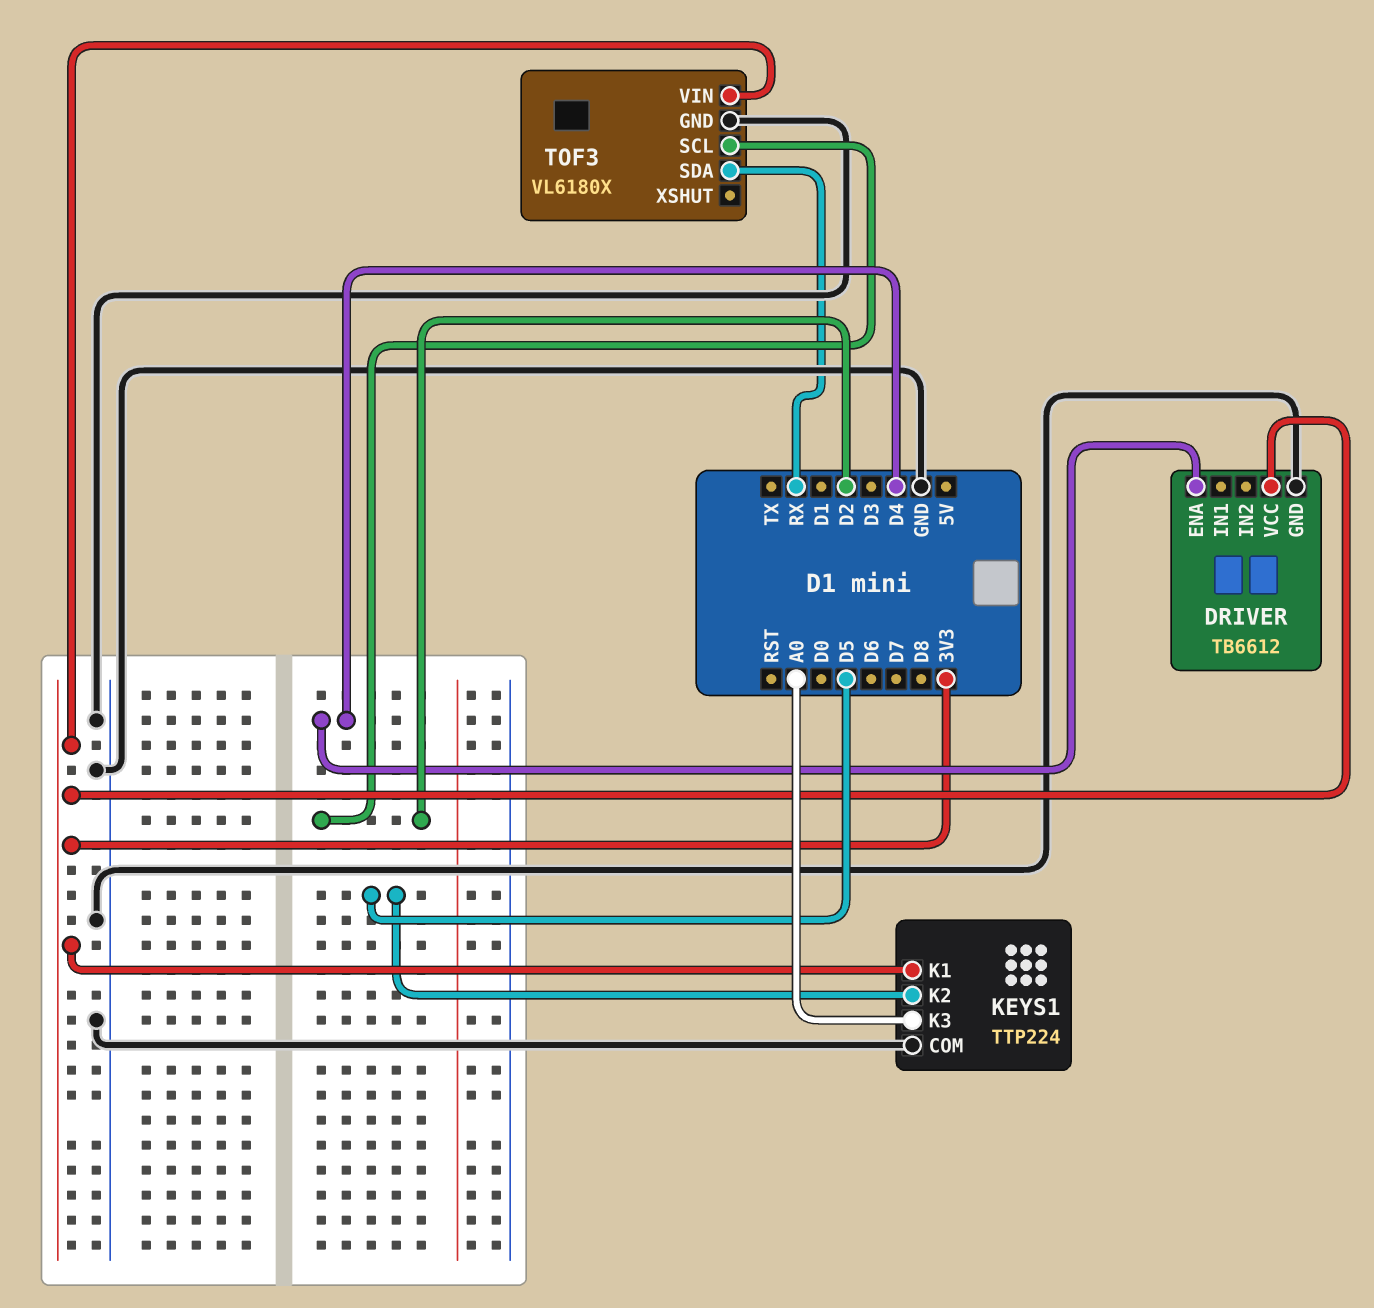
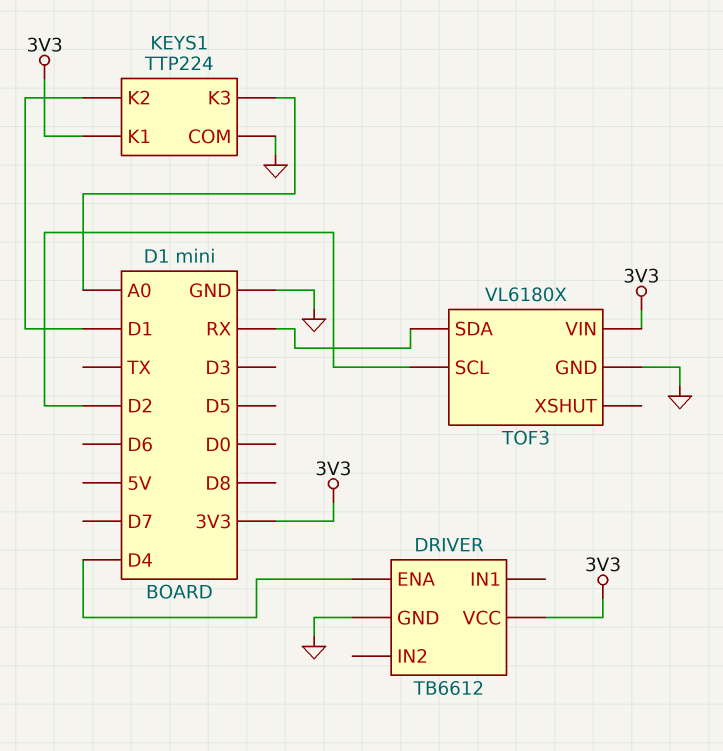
KEYS1 pin K2: D5 -> D1

